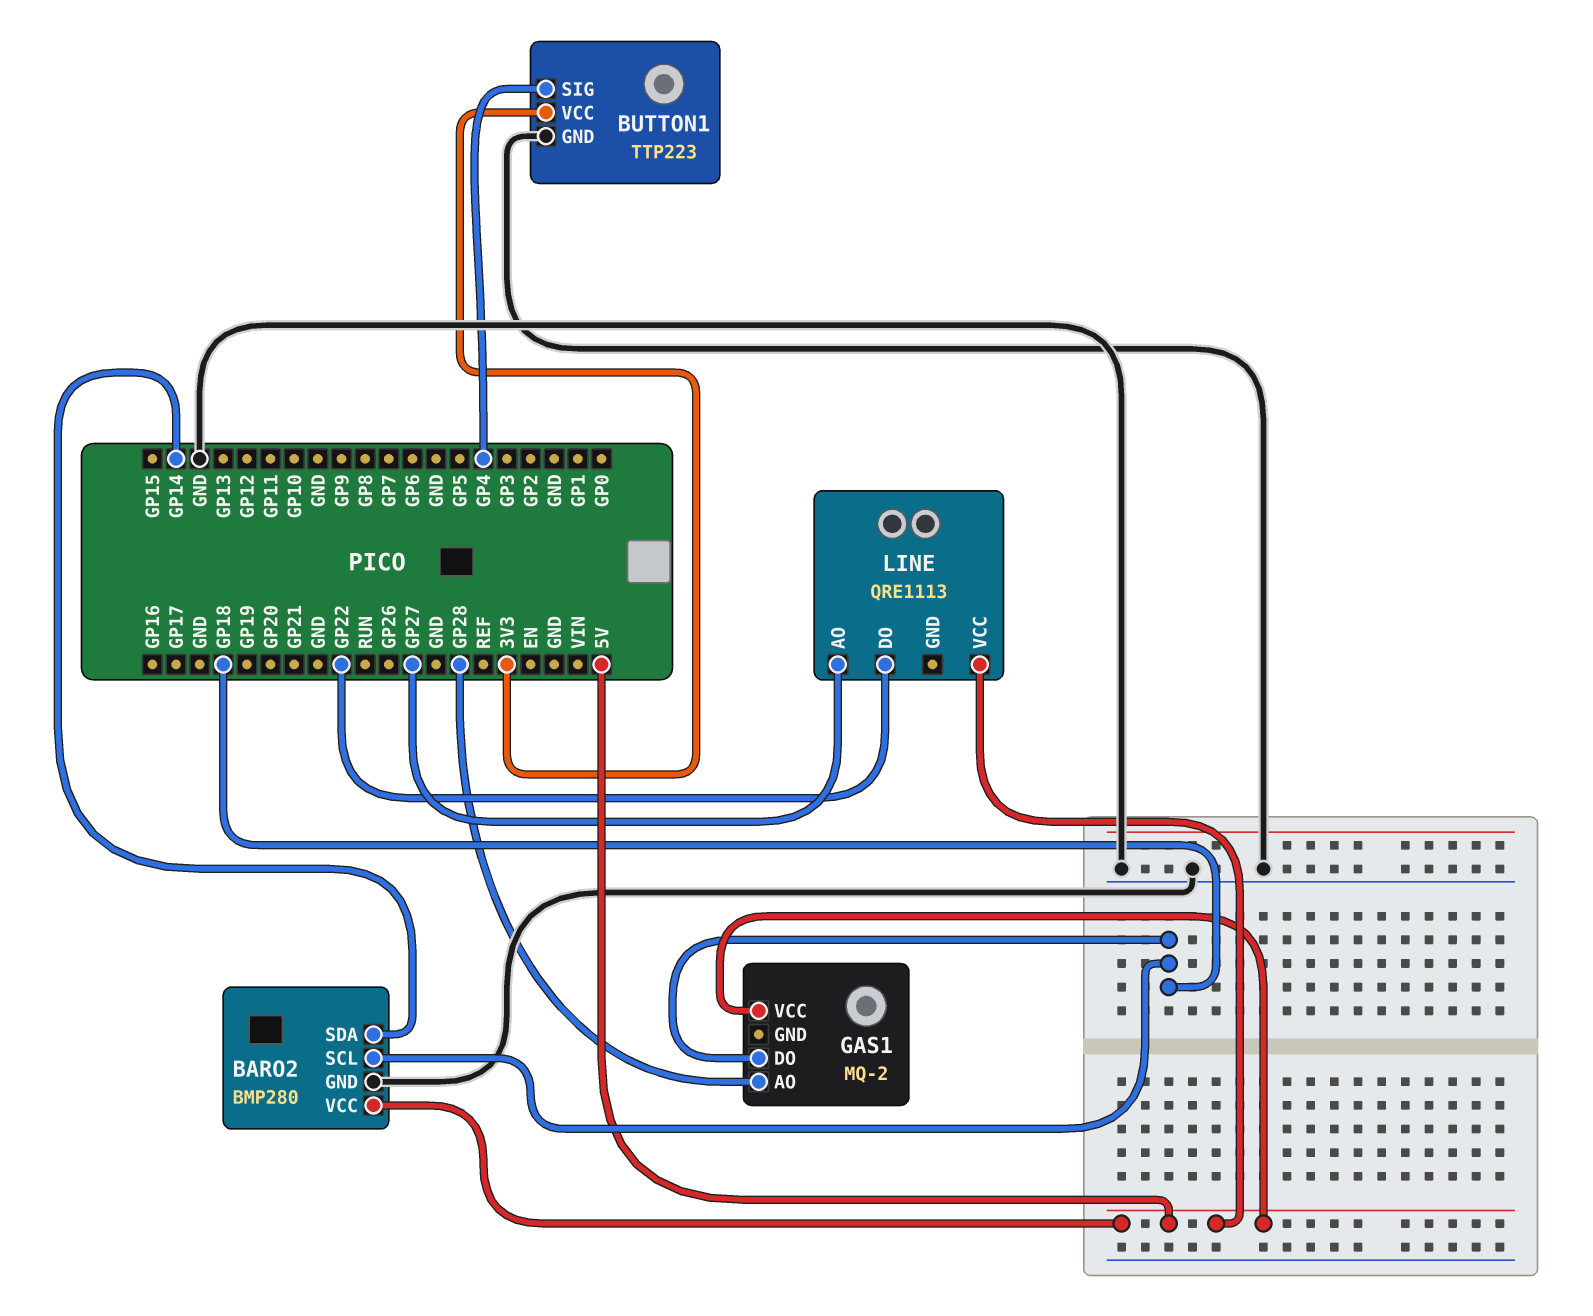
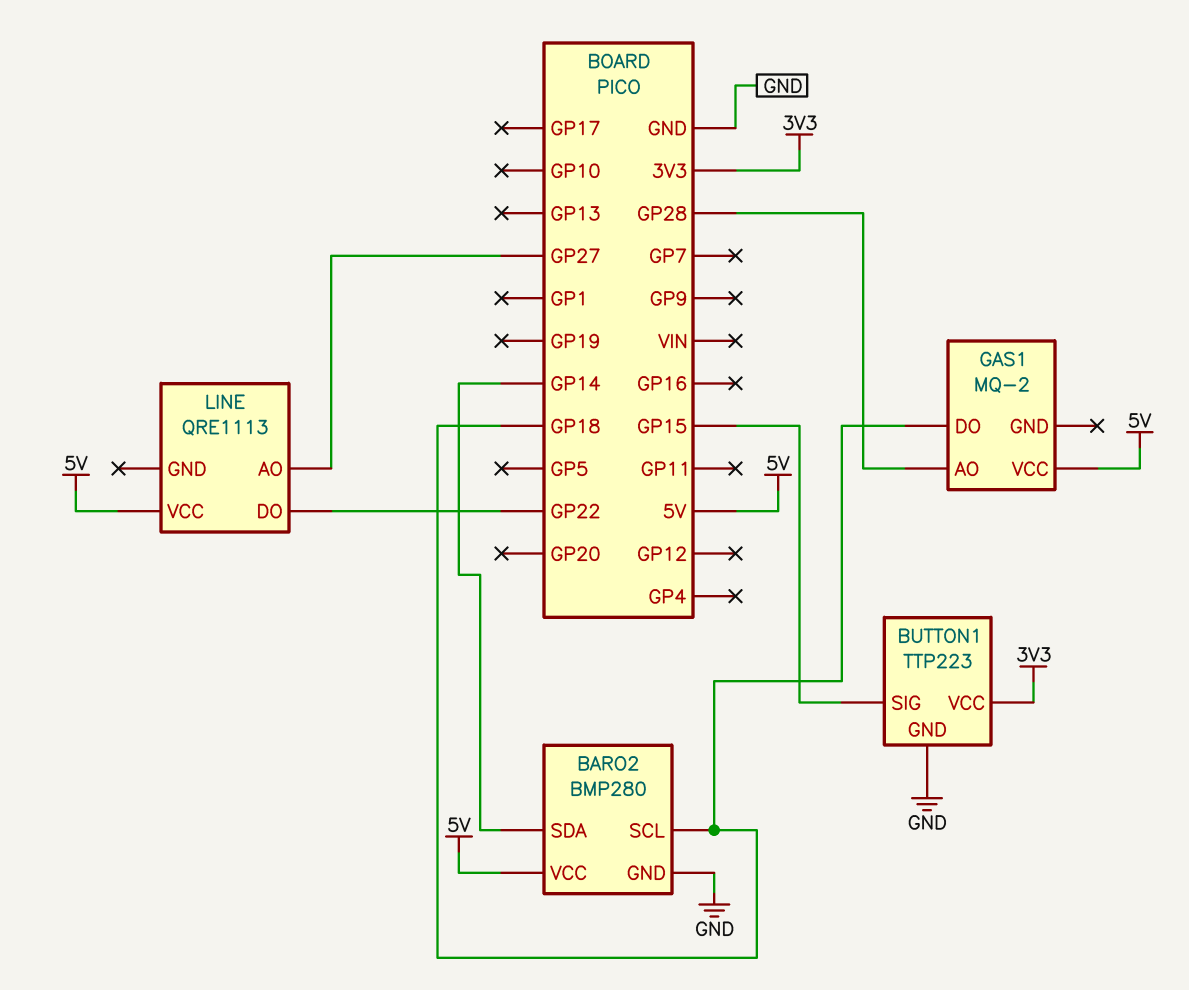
BUTTON1 pin SIG: GP4 -> GP15

